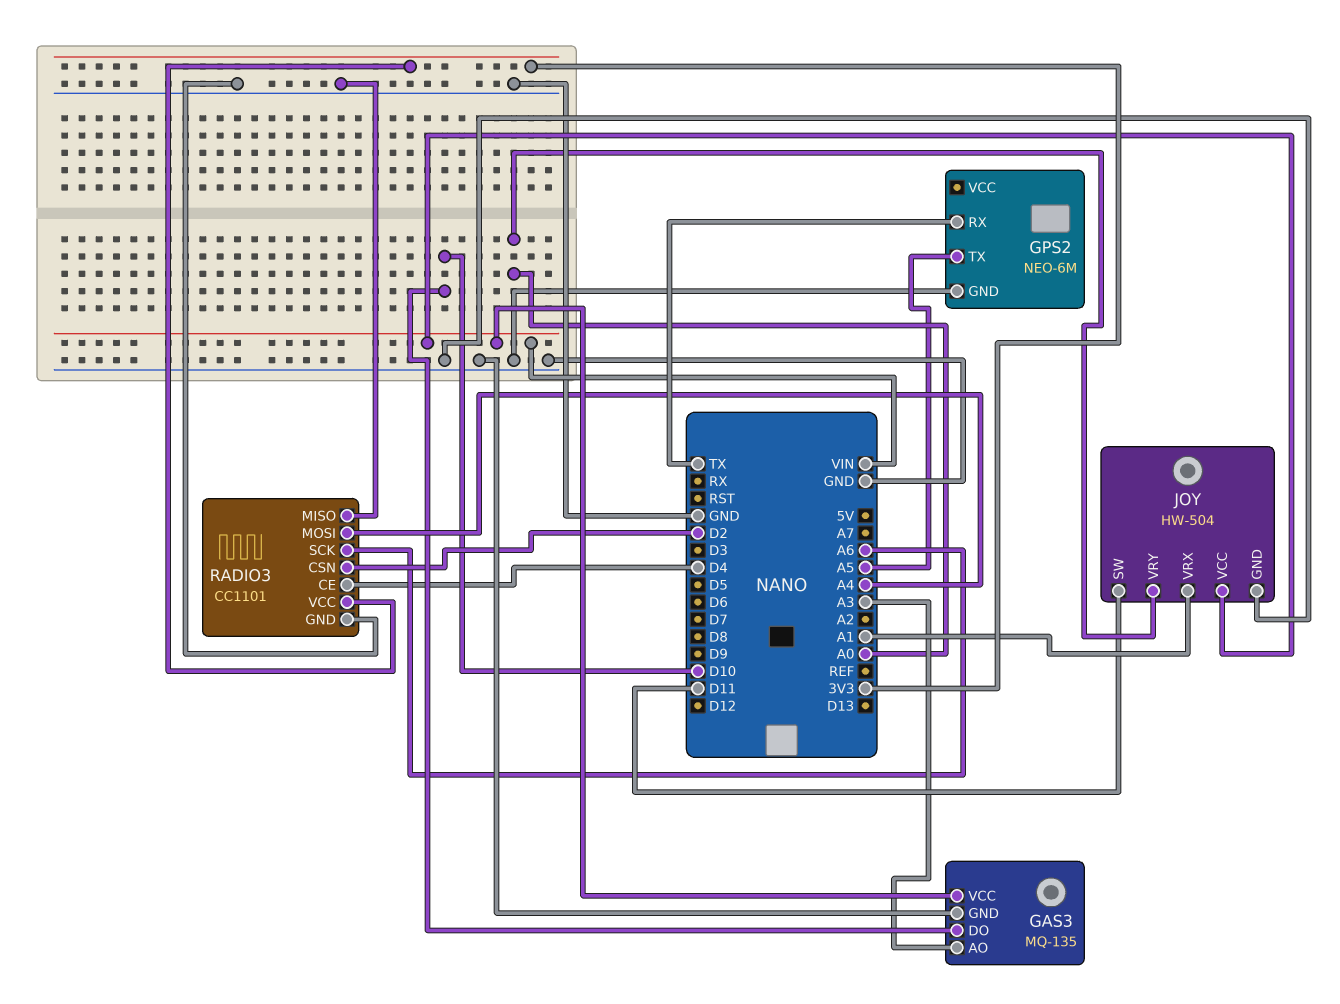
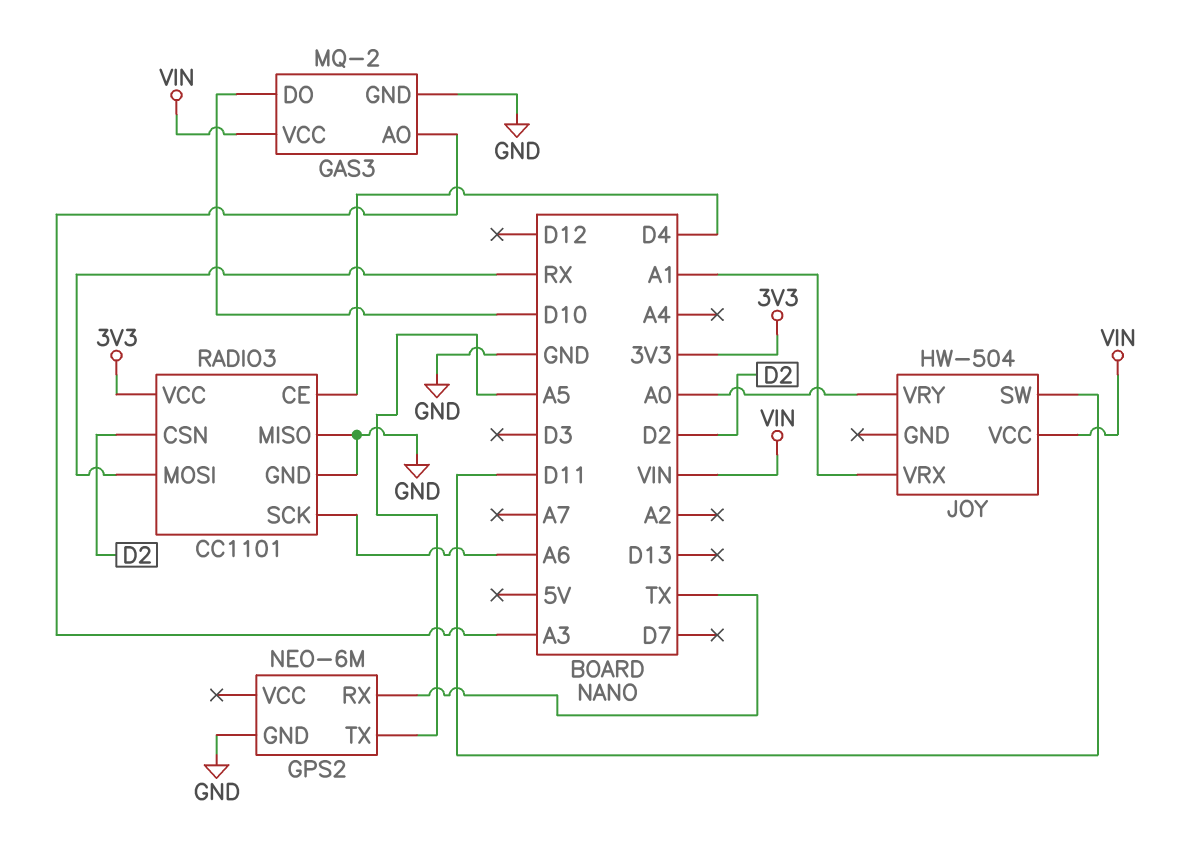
GAS3: MQ-135 -> MQ-2
JOY pin GND: GND -> none
RADIO3 pin MOSI: A4 -> RX

